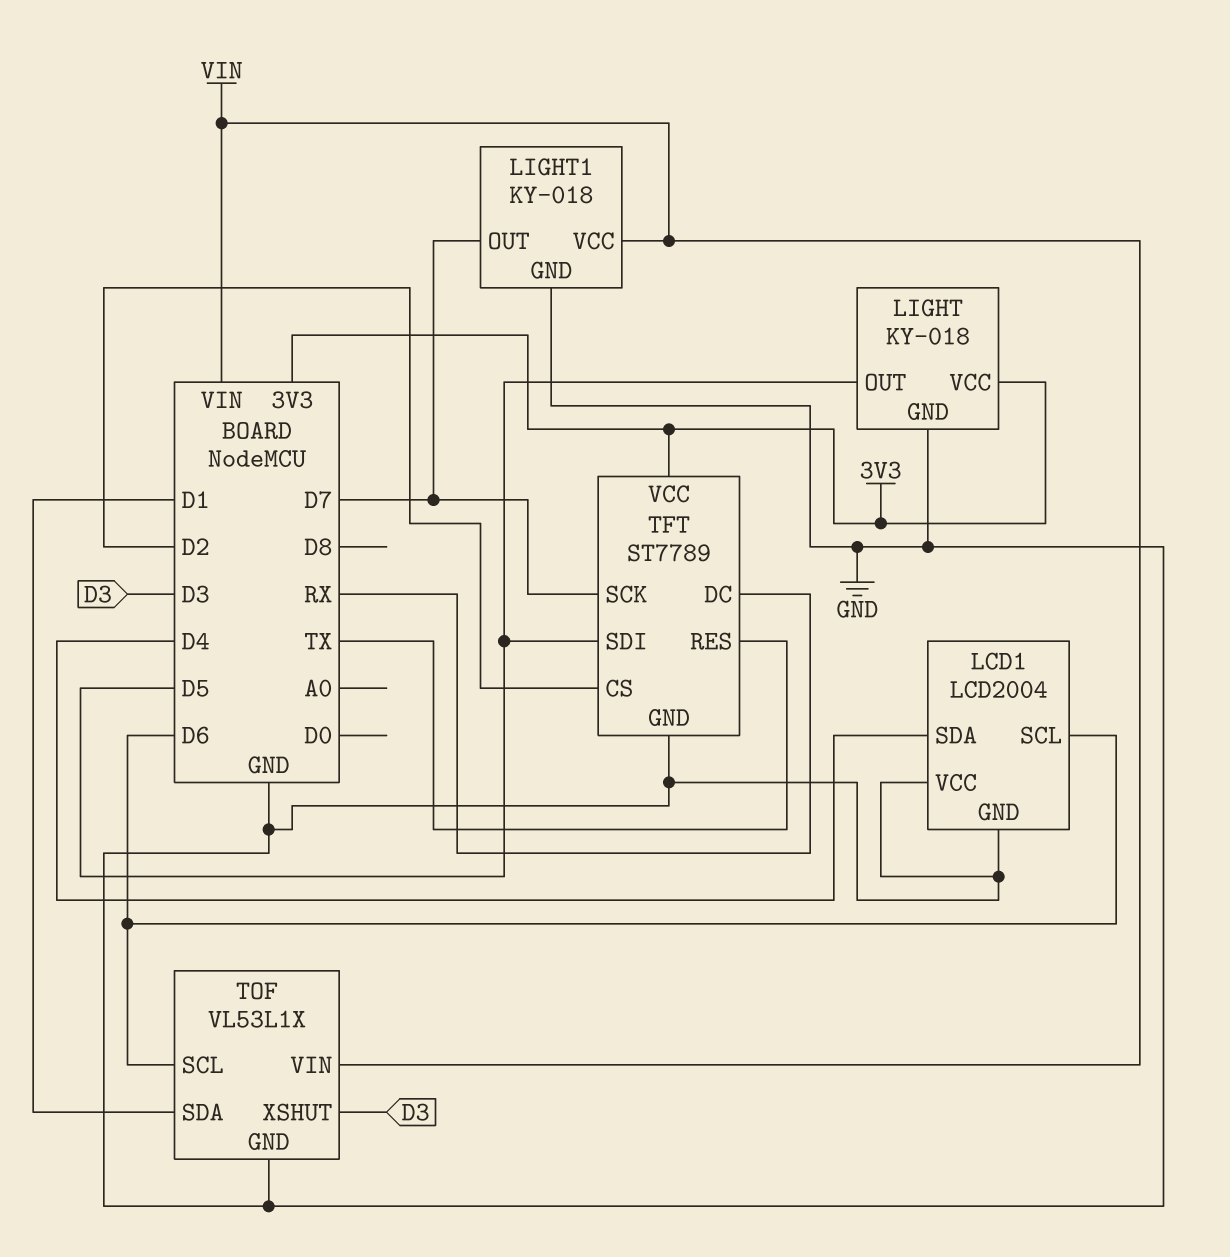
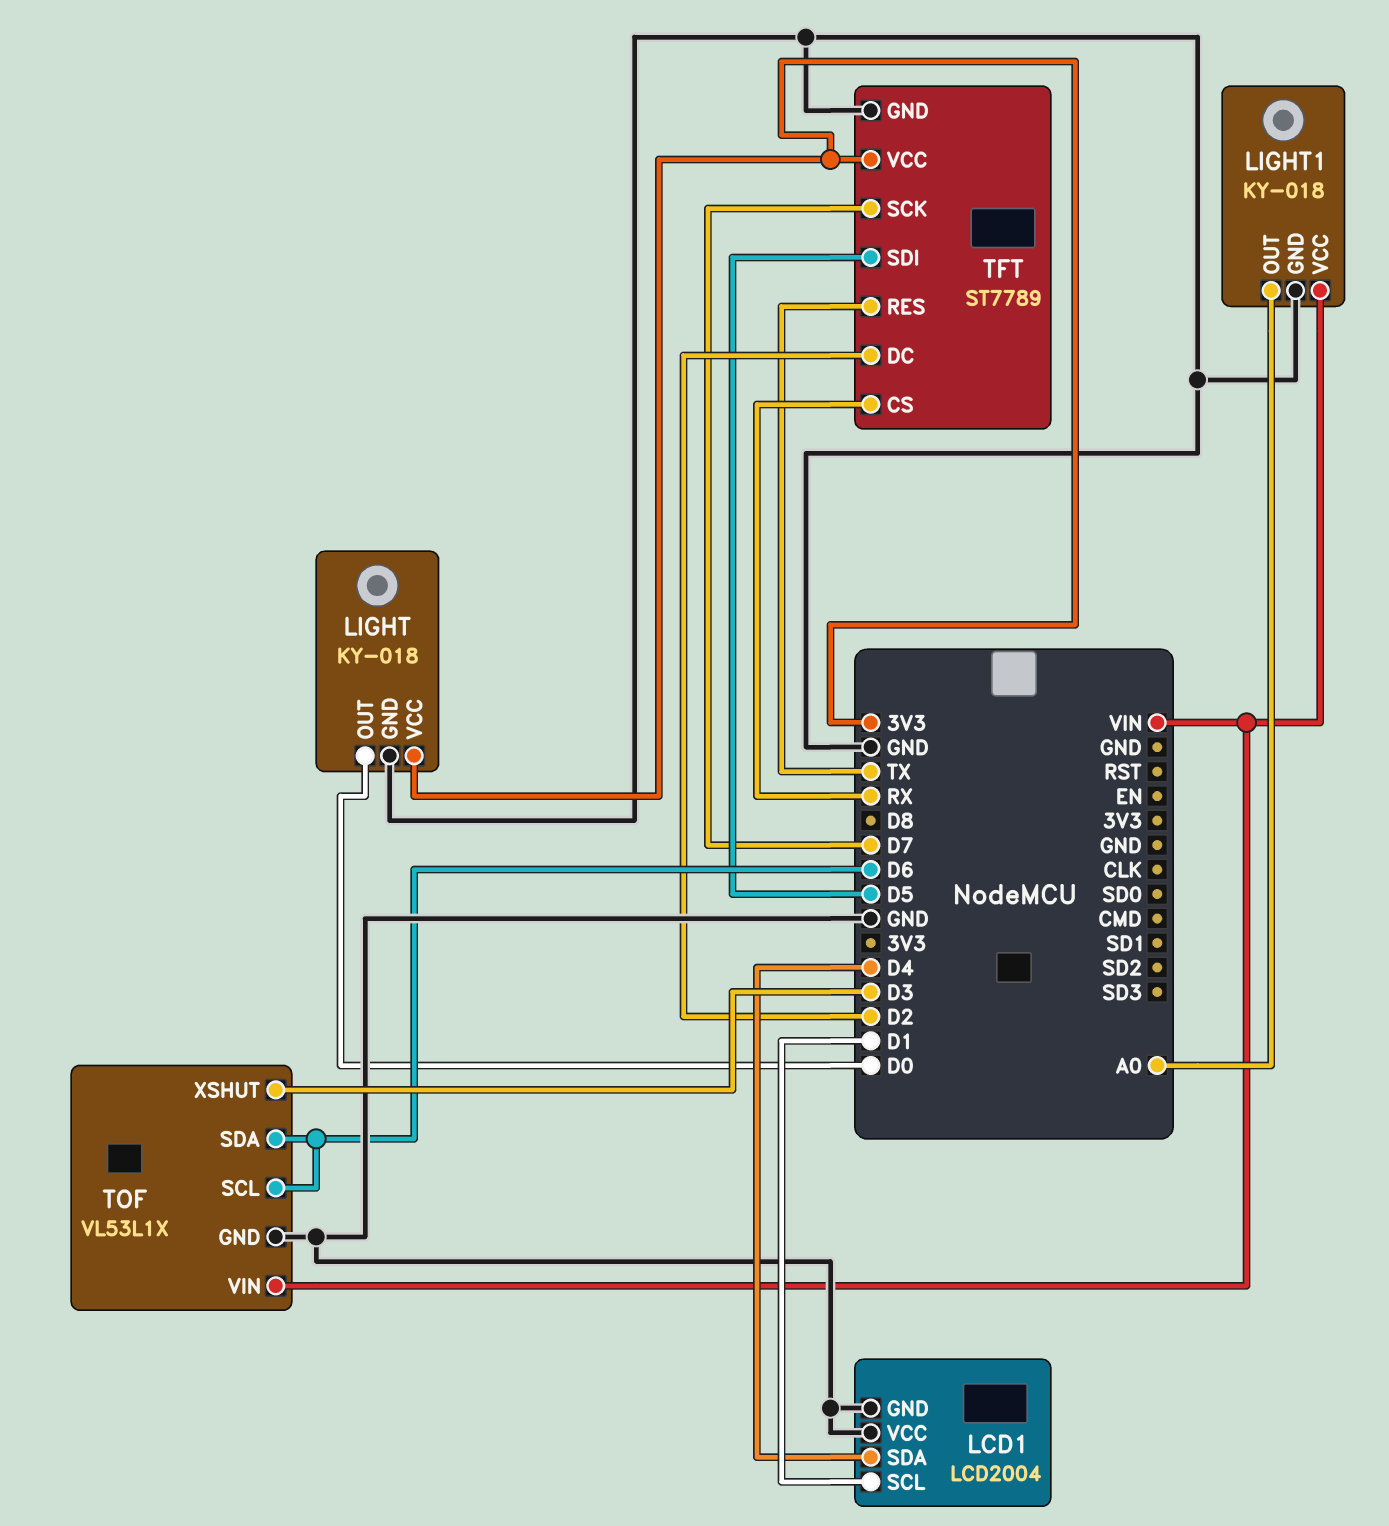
LCD1 pin SCL: D6 -> D1
LIGHT pin OUT: D5 -> D0
LIGHT1 pin OUT: D7 -> A0
TFT pin CS: D2 -> RX
TFT pin DC: RX -> D2
TOF pin SDA: D1 -> D6

